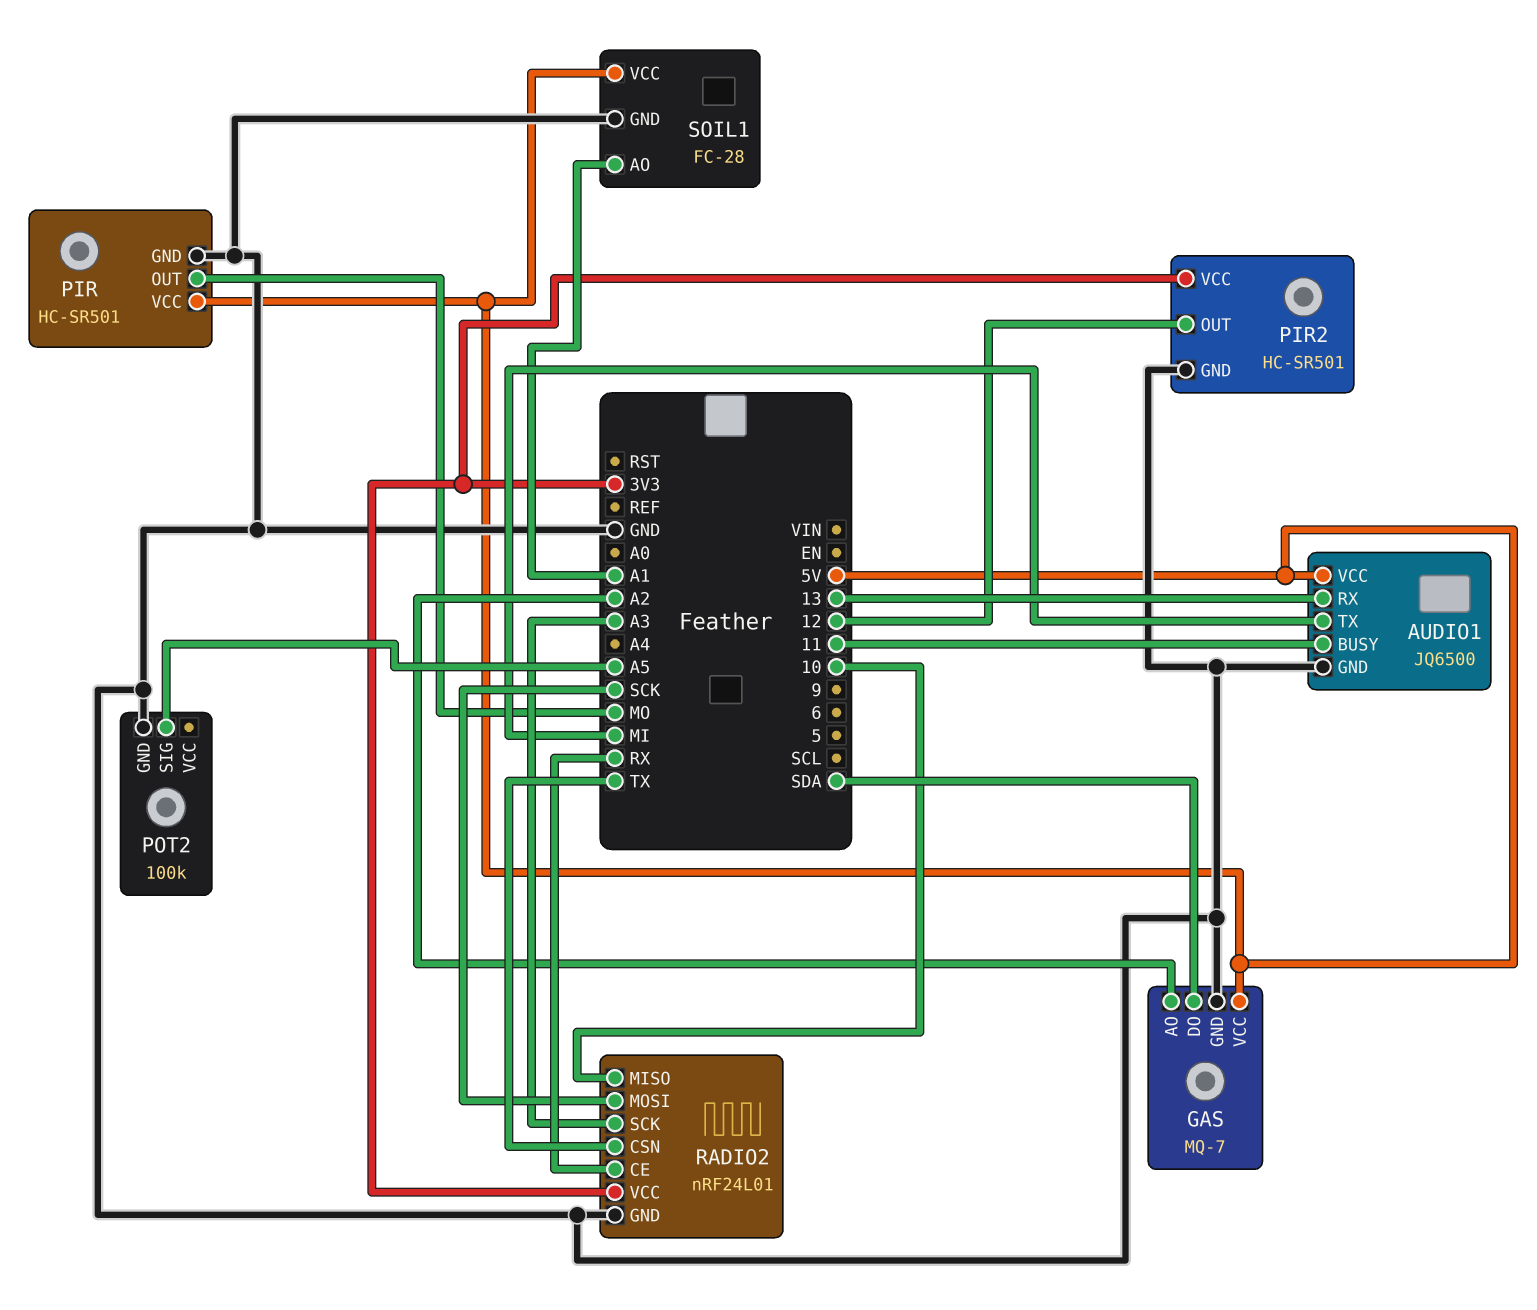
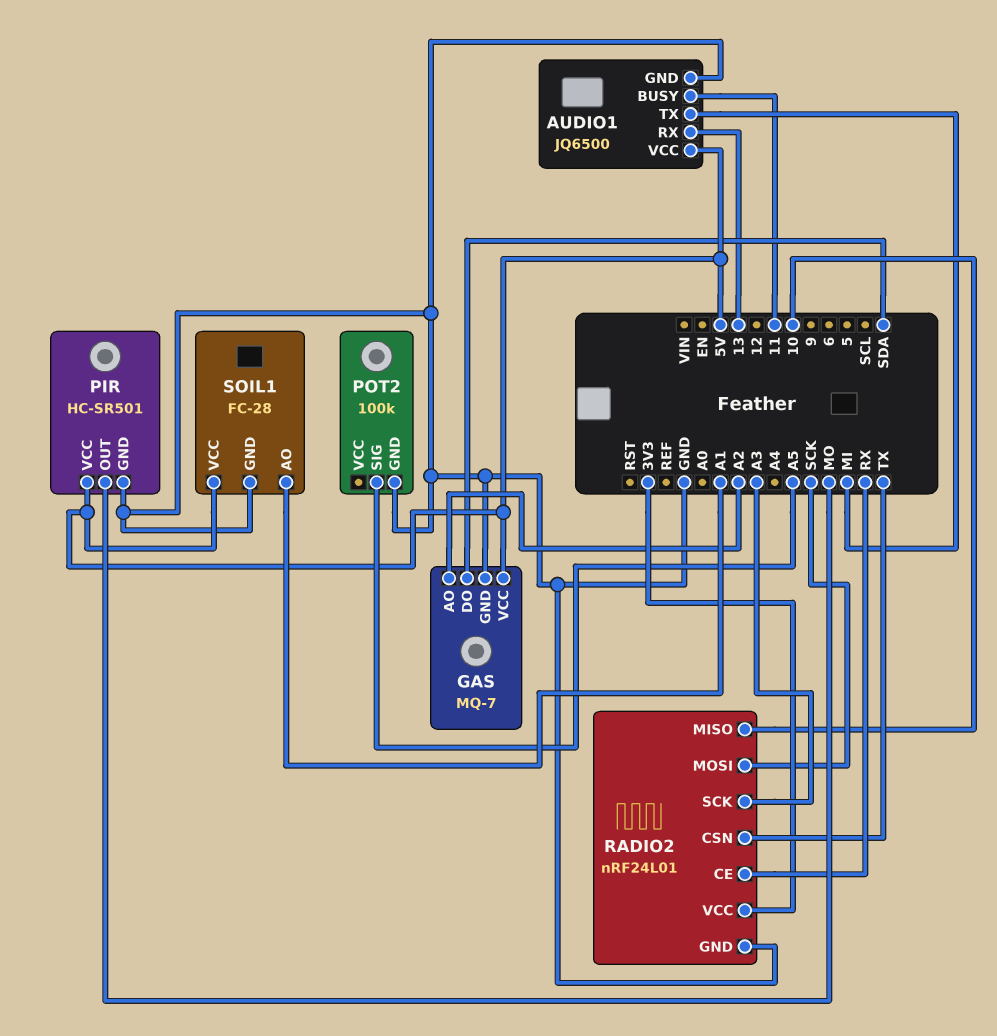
PIR2: HC-SR501 -> none
PIR2 pin GND: GND -> none
PIR2 pin OUT: 12 -> none
PIR2 pin VCC: 3V3 -> none

